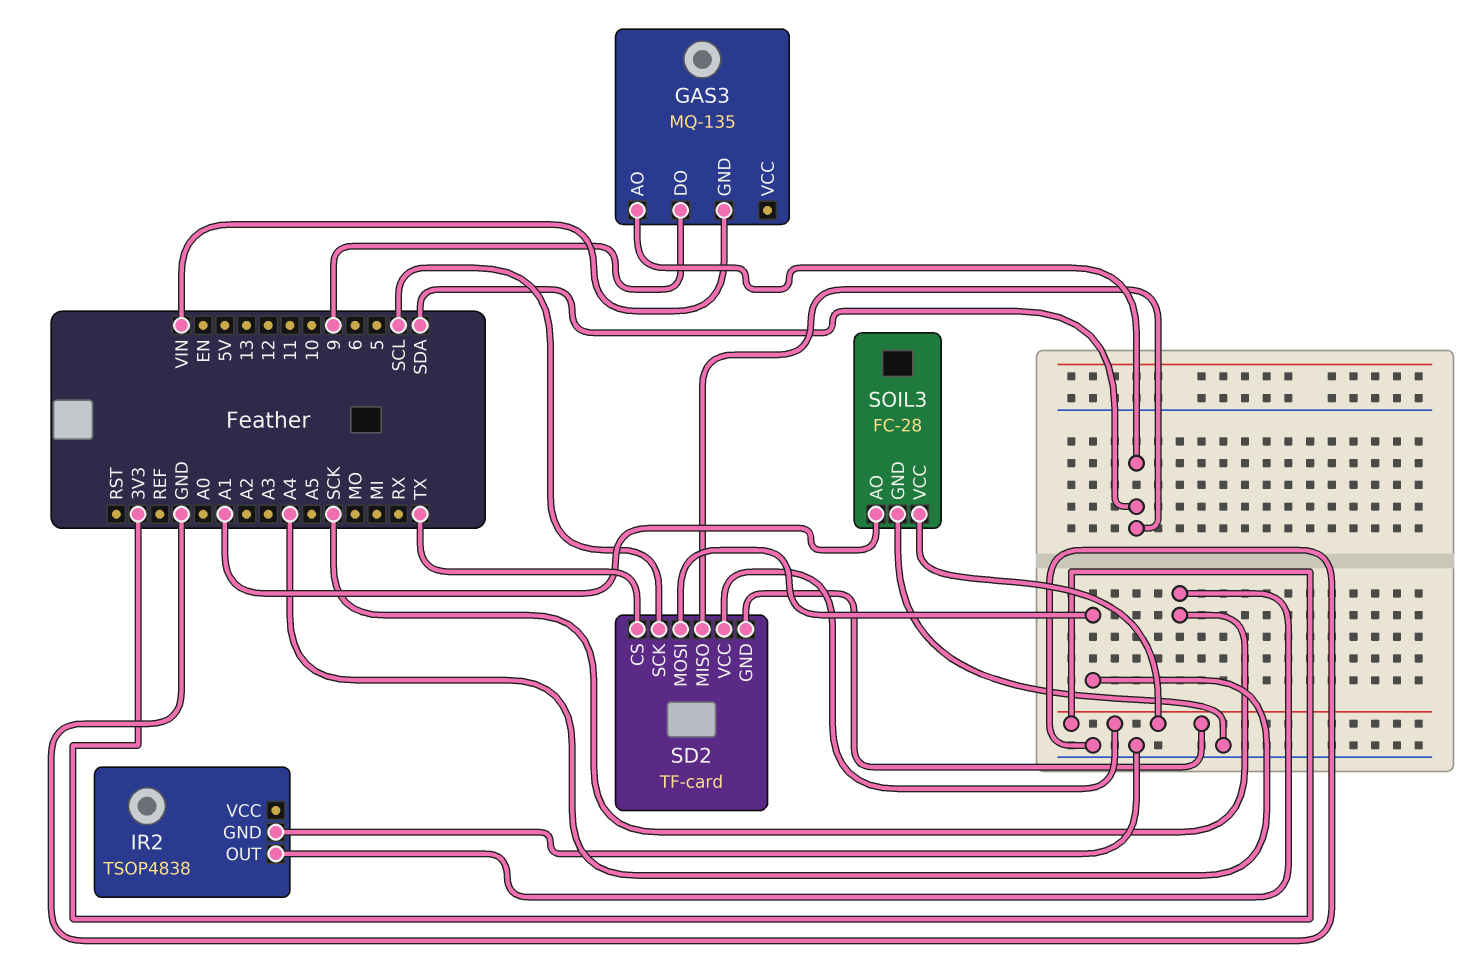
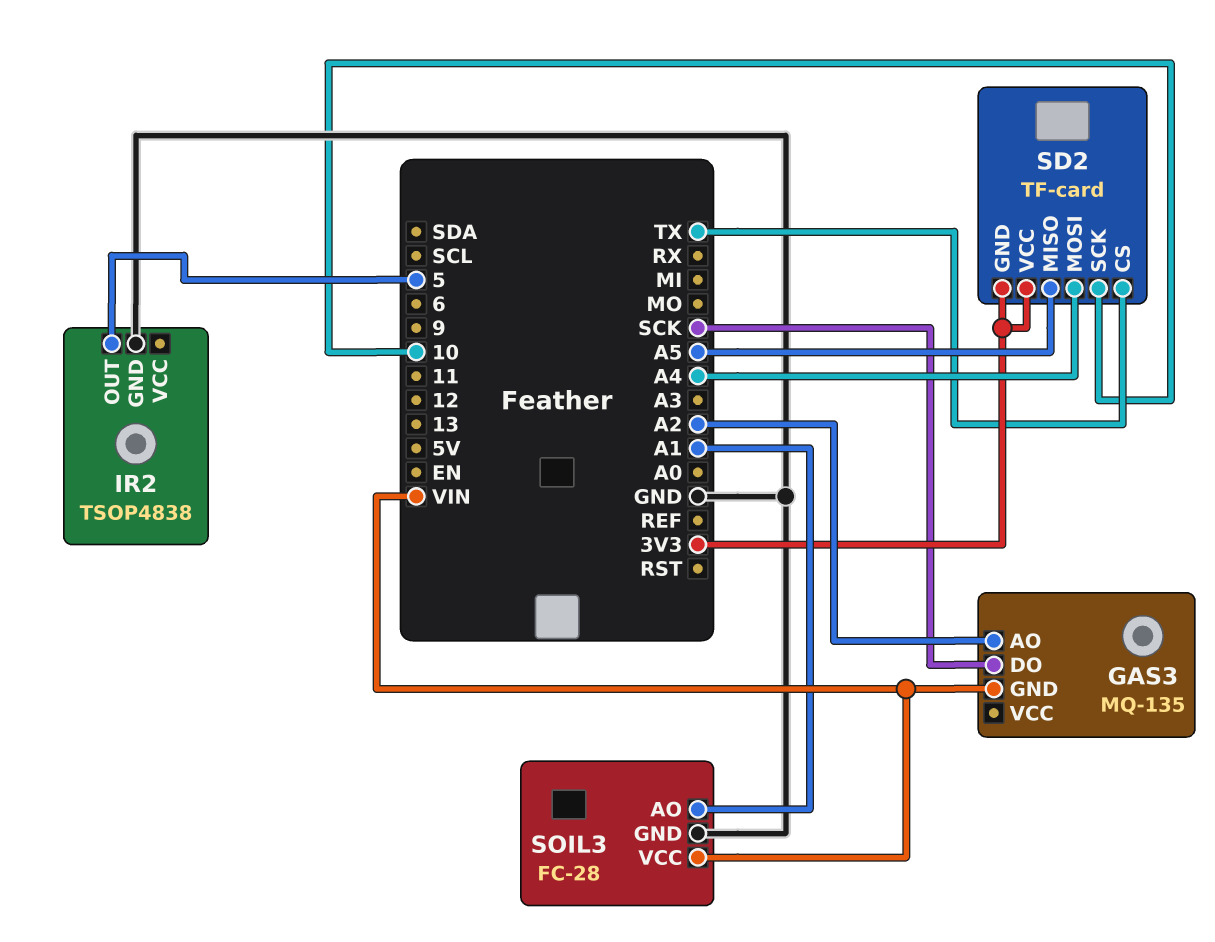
GAS3 pin AO: SDA -> A2
GAS3 pin DO: 9 -> SCK
IR2 pin OUT: SCK -> 5
SD2 pin MISO: SDA -> A5
SD2 pin SCK: SCL -> 10
SOIL3 pin VCC: 3V3 -> VIN

